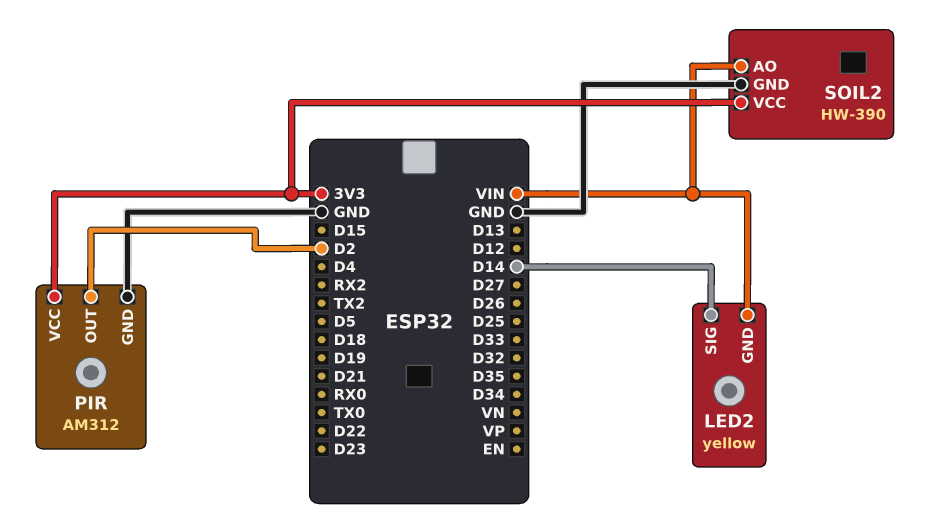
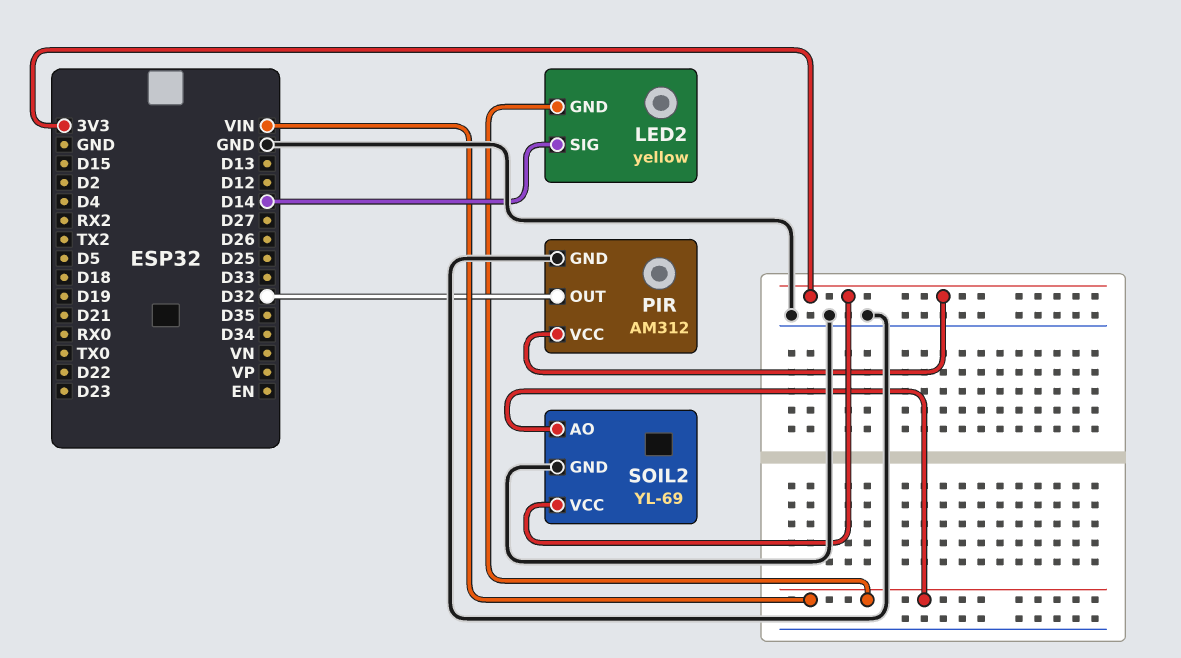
PIR pin OUT: D2 -> D32
SOIL2: HW-390 -> YL-69

